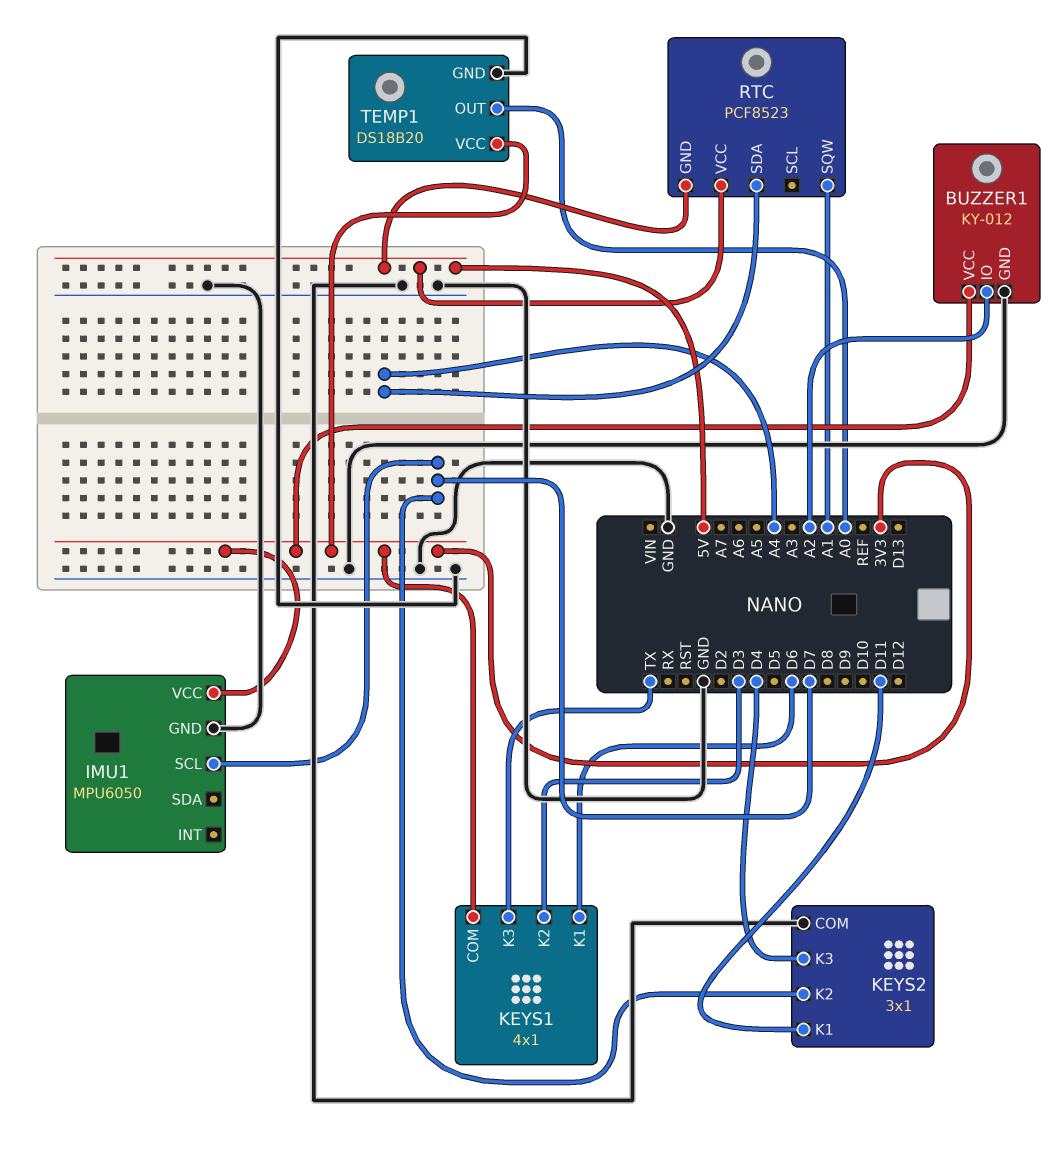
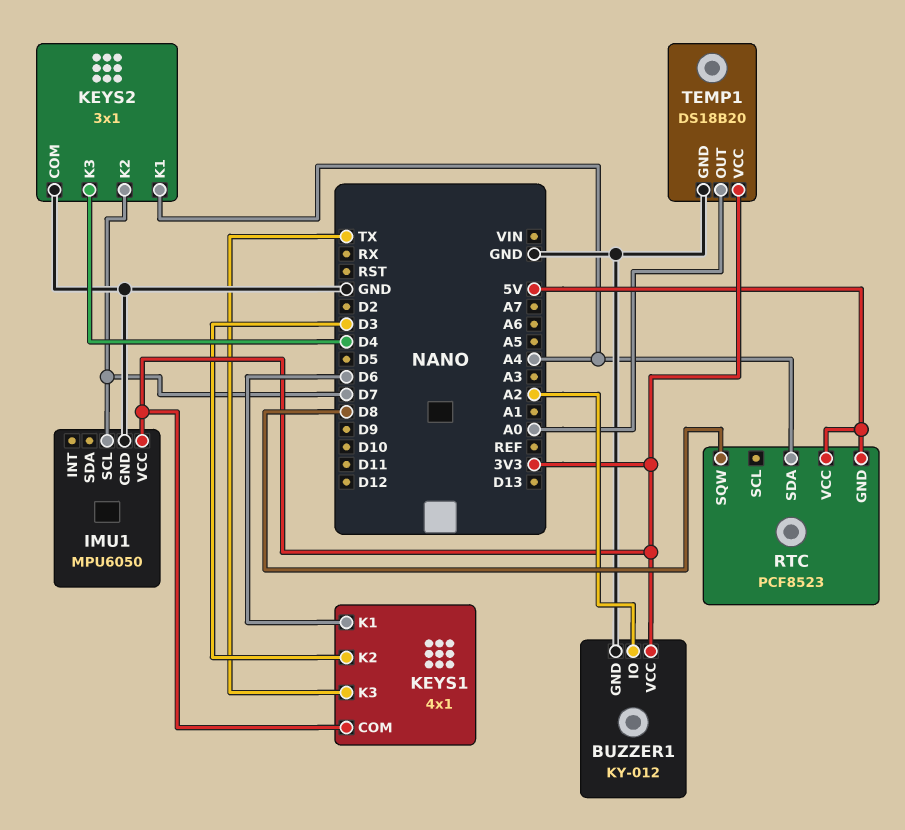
KEYS2 pin K1: D11 -> A4
RTC pin SQW: A1 -> D8

